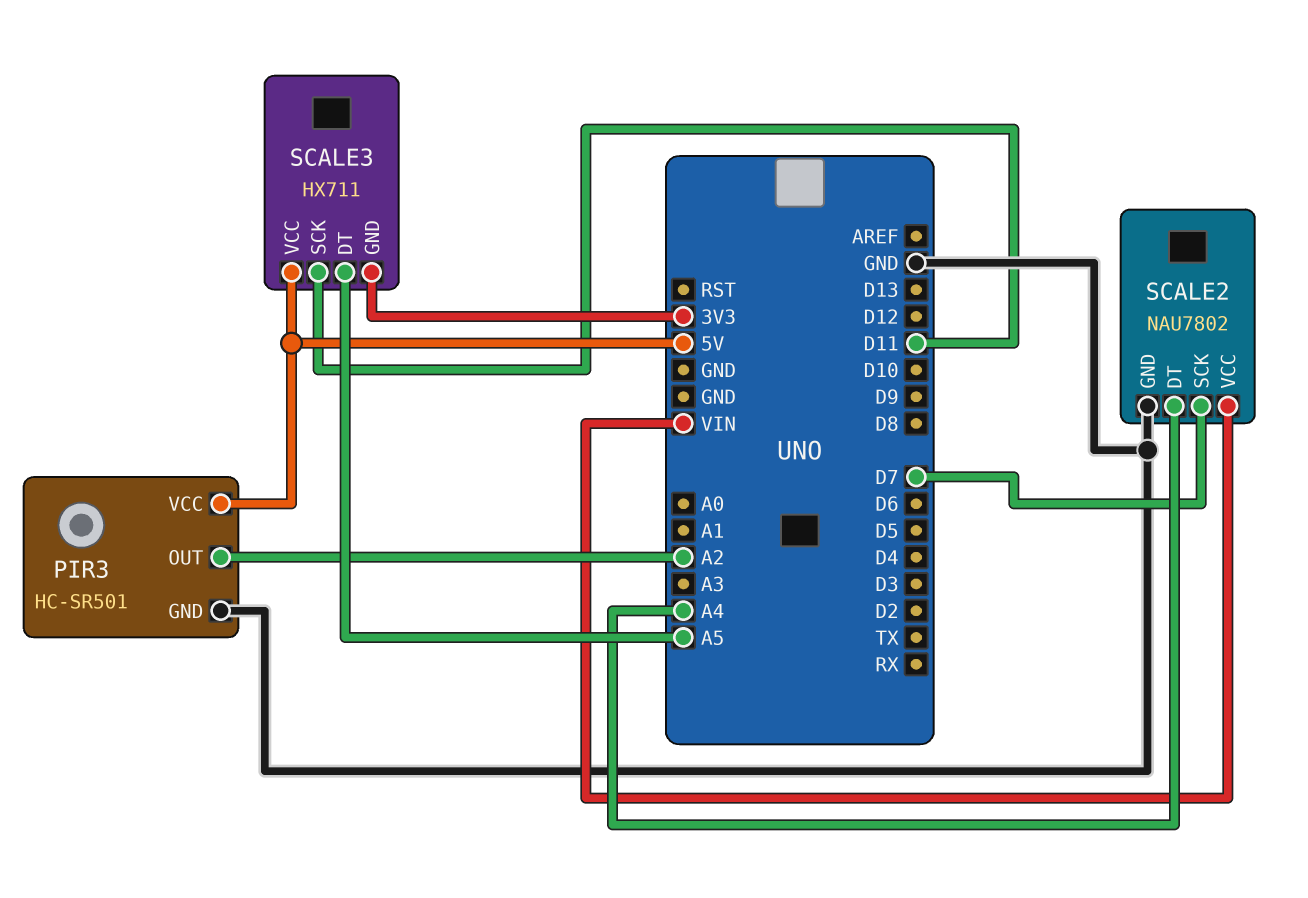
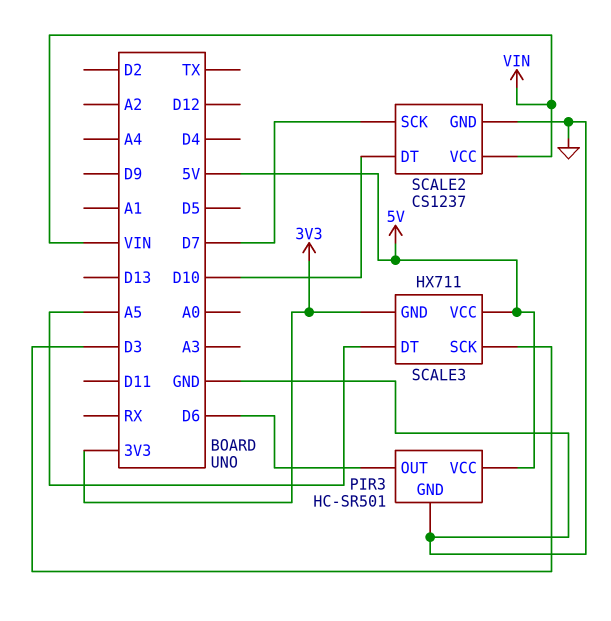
PIR3 pin OUT: A2 -> D6
SCALE2: NAU7802 -> CS1237
SCALE2 pin DT: A4 -> D10
SCALE3 pin SCK: D11 -> D3

